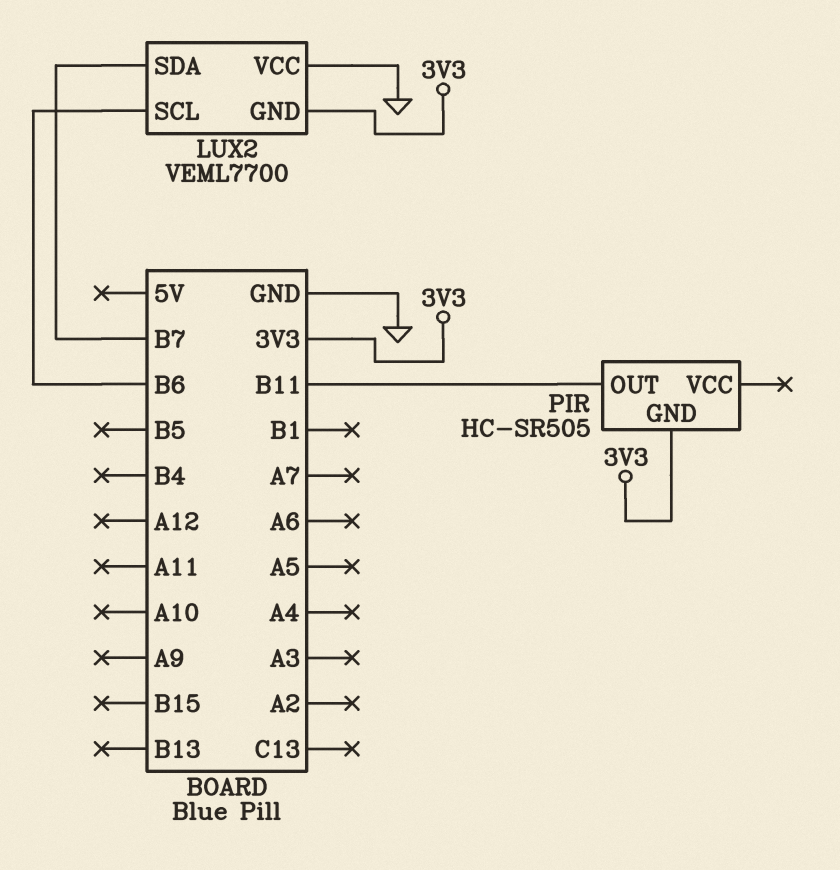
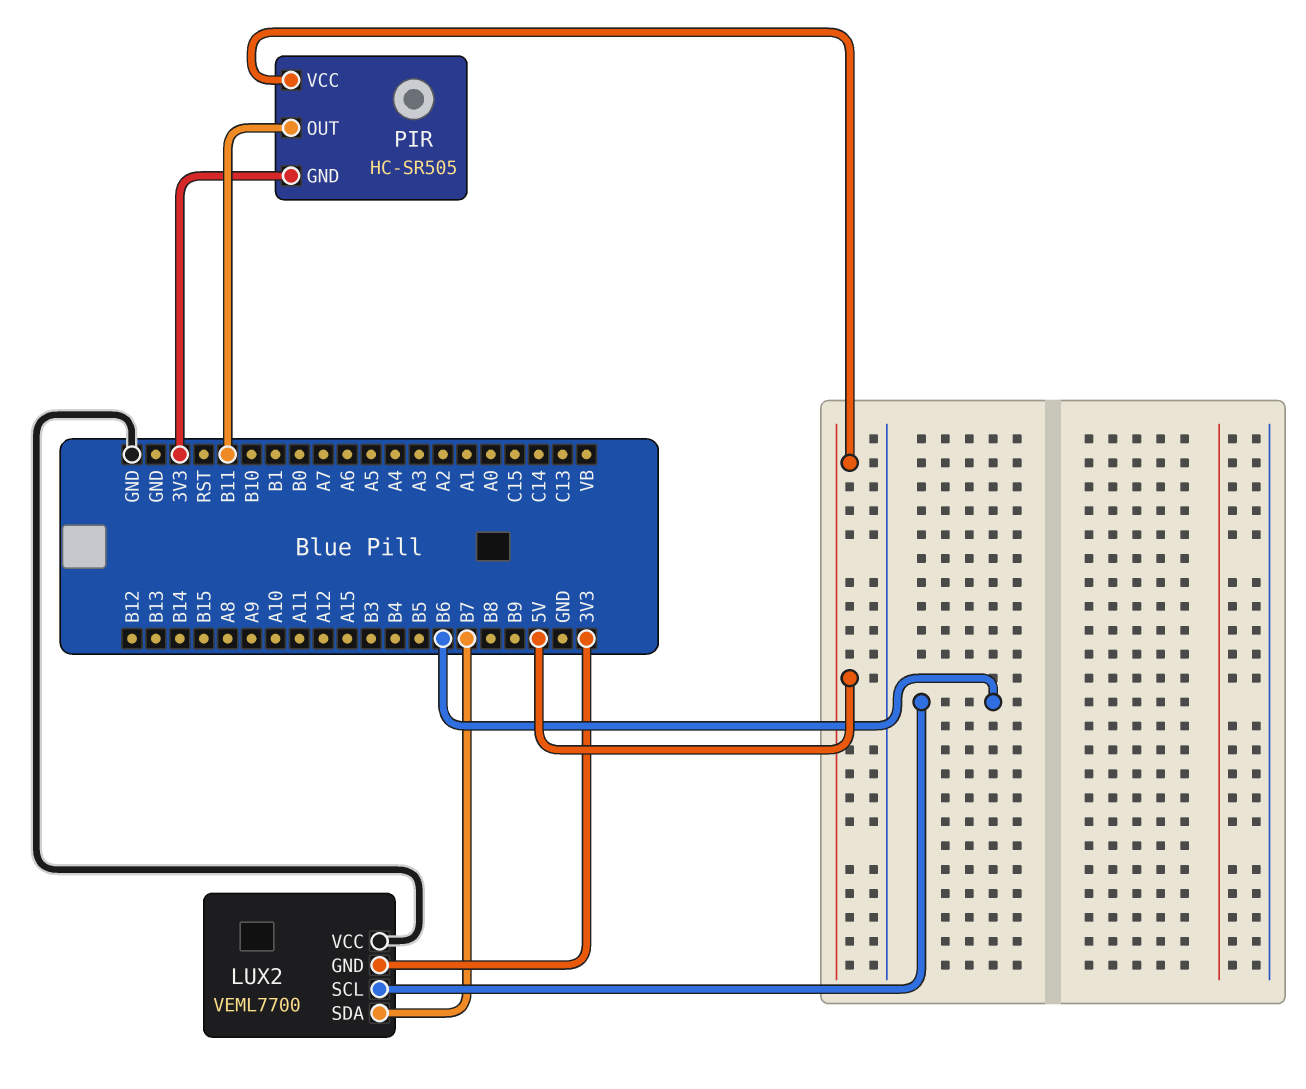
PIR pin VCC: none -> 5V

